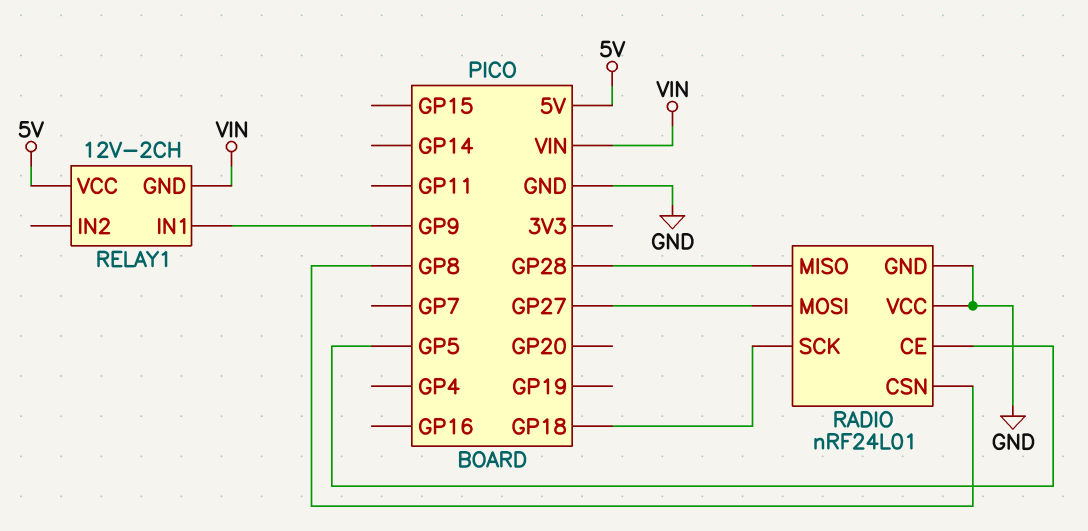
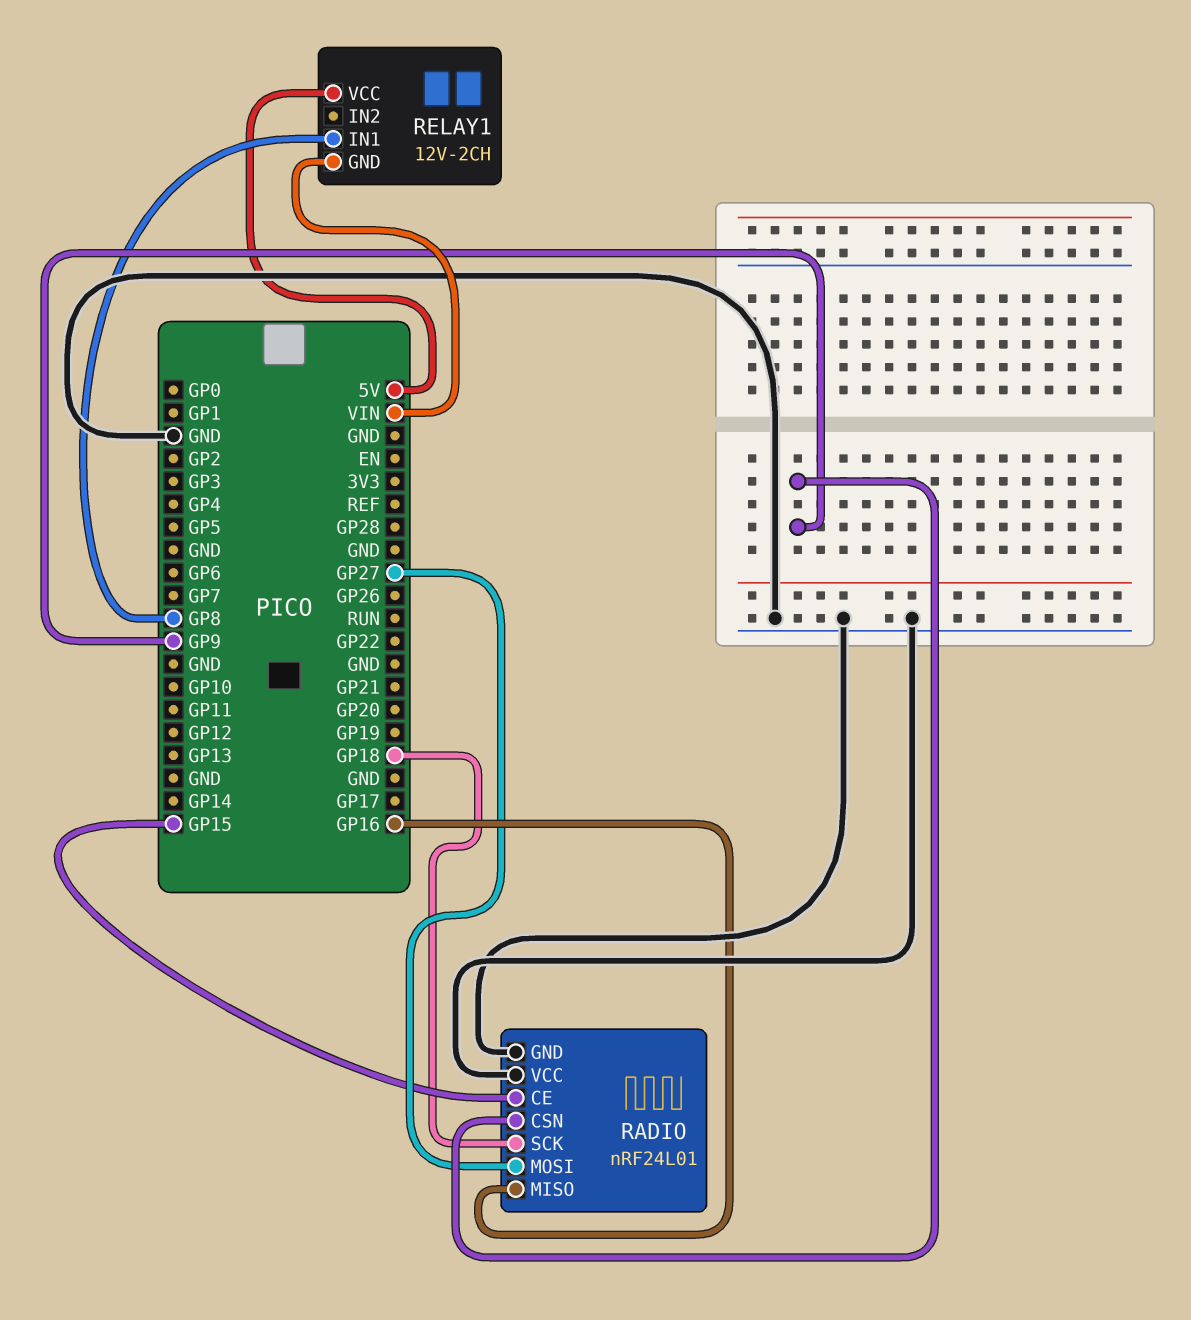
RADIO pin CE: GP5 -> GP15
RADIO pin CSN: GP8 -> GP9
RADIO pin MISO: GP28 -> GP16
RELAY1 pin IN1: GP9 -> GP8

